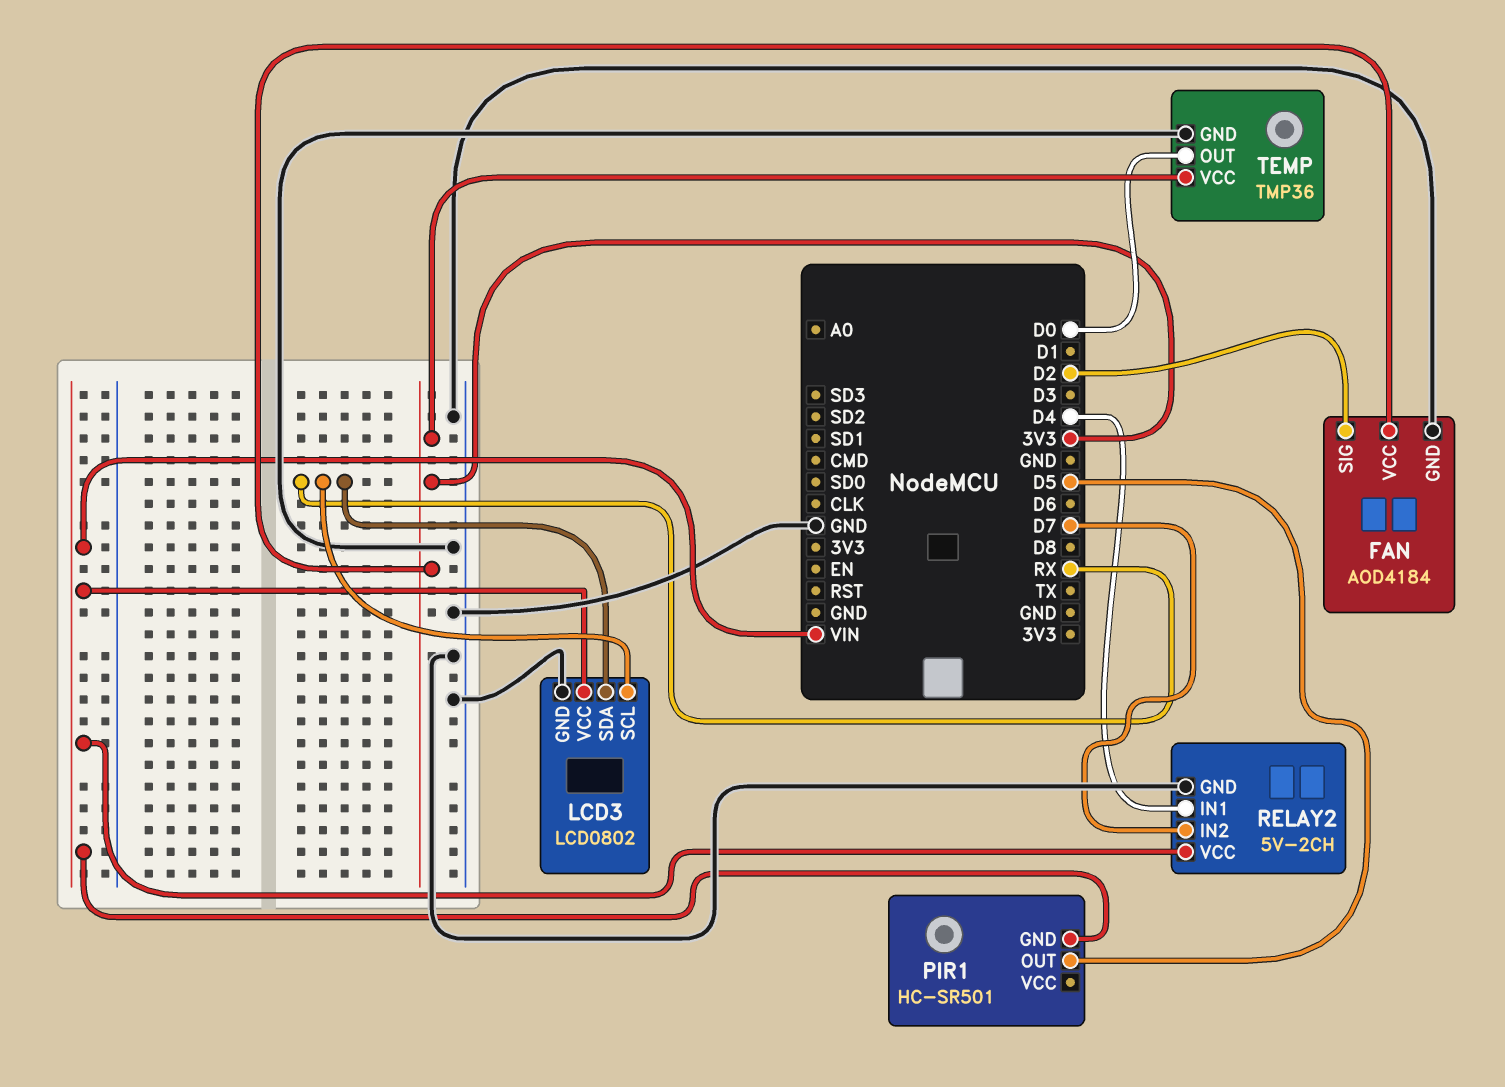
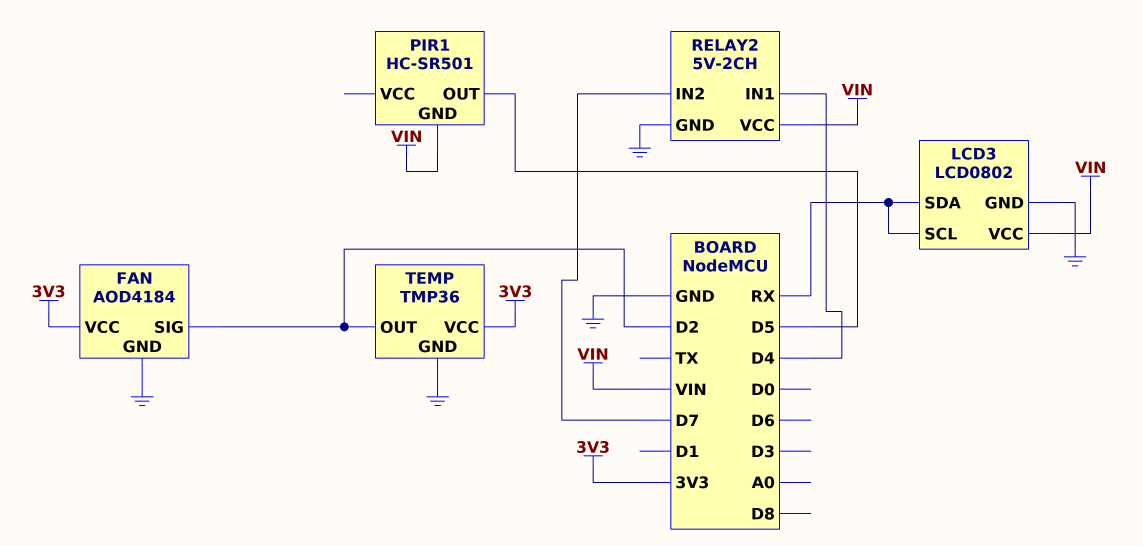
TEMP pin OUT: D0 -> D2

